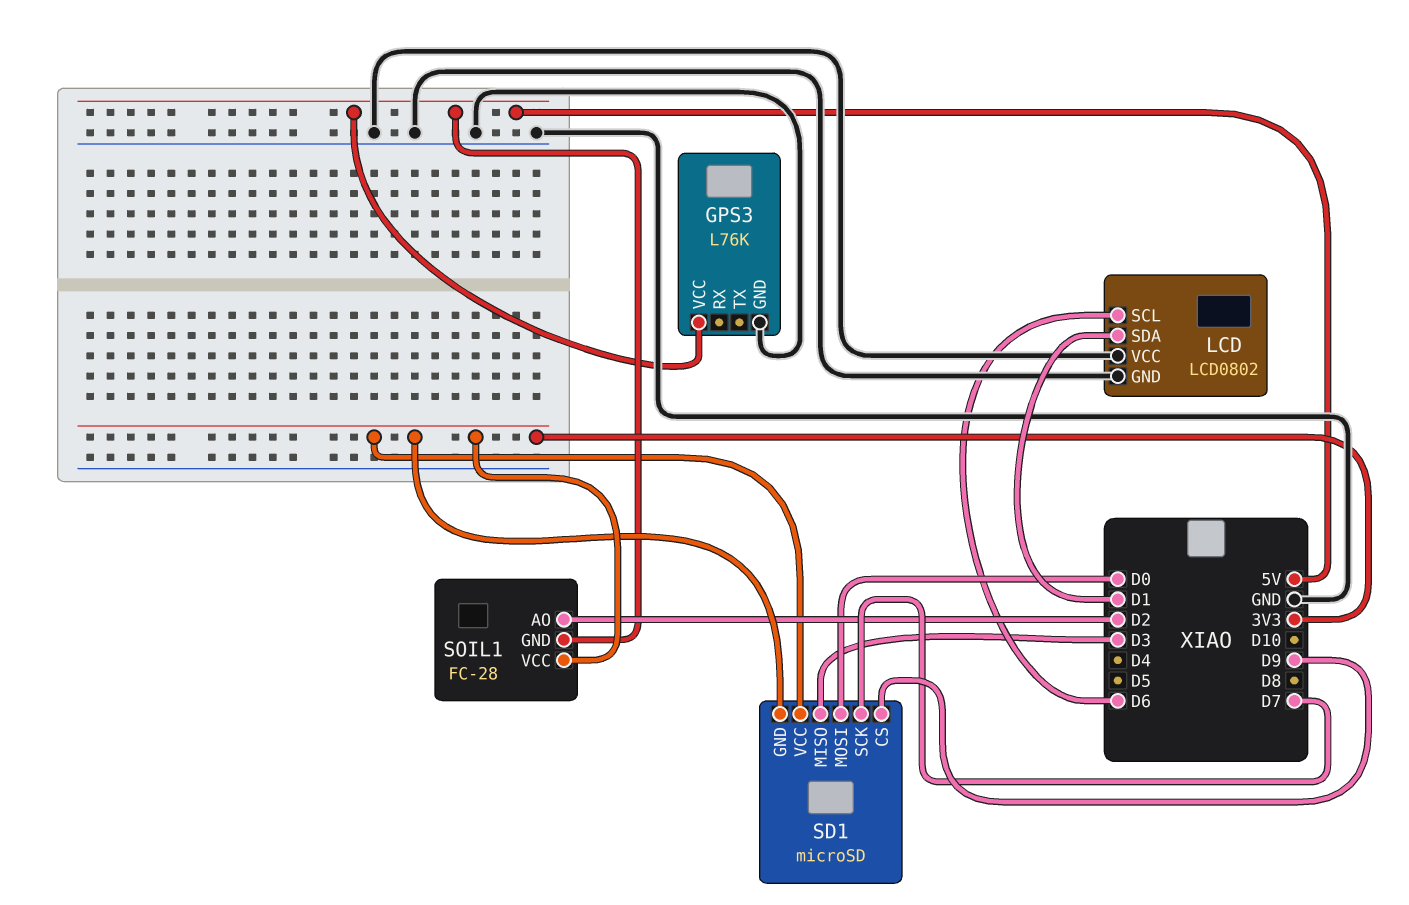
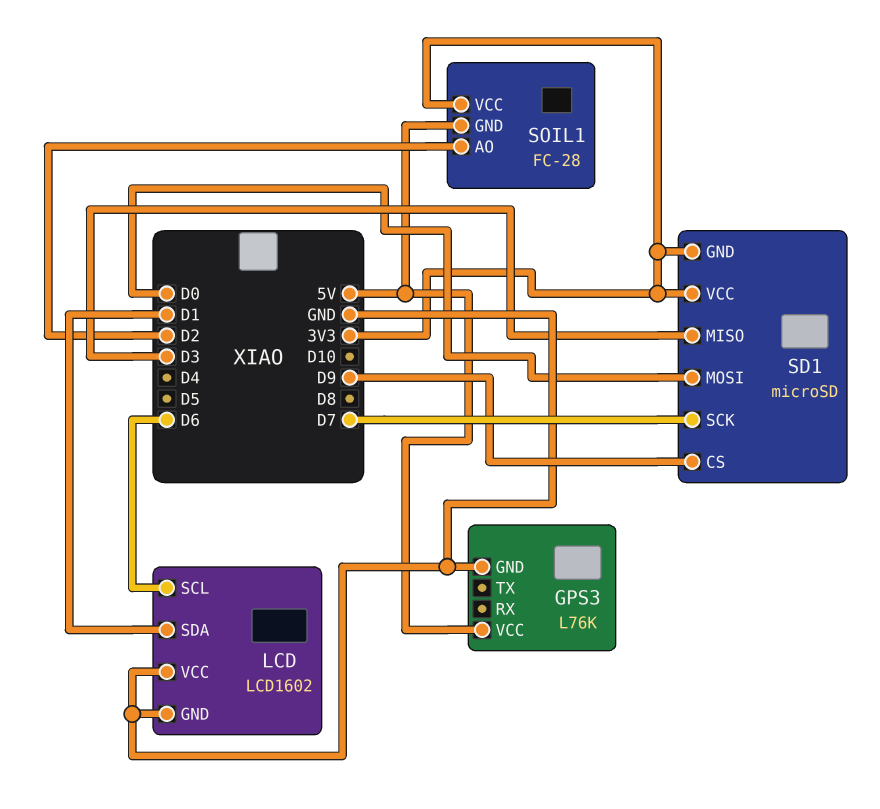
LCD: LCD0802 -> LCD1602

